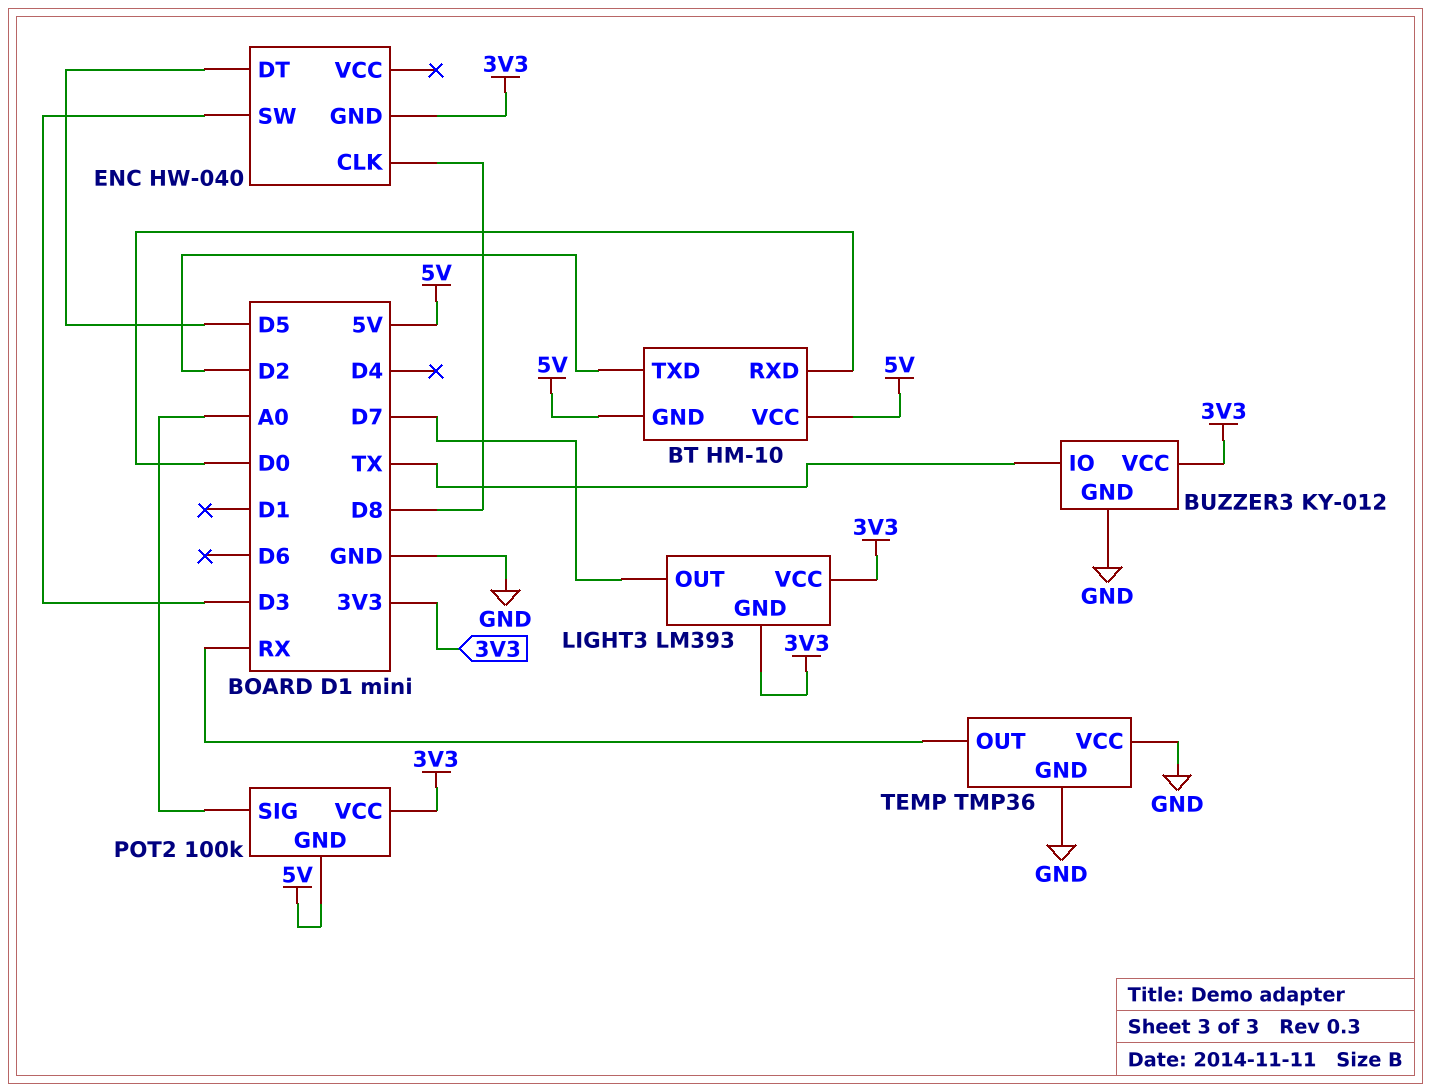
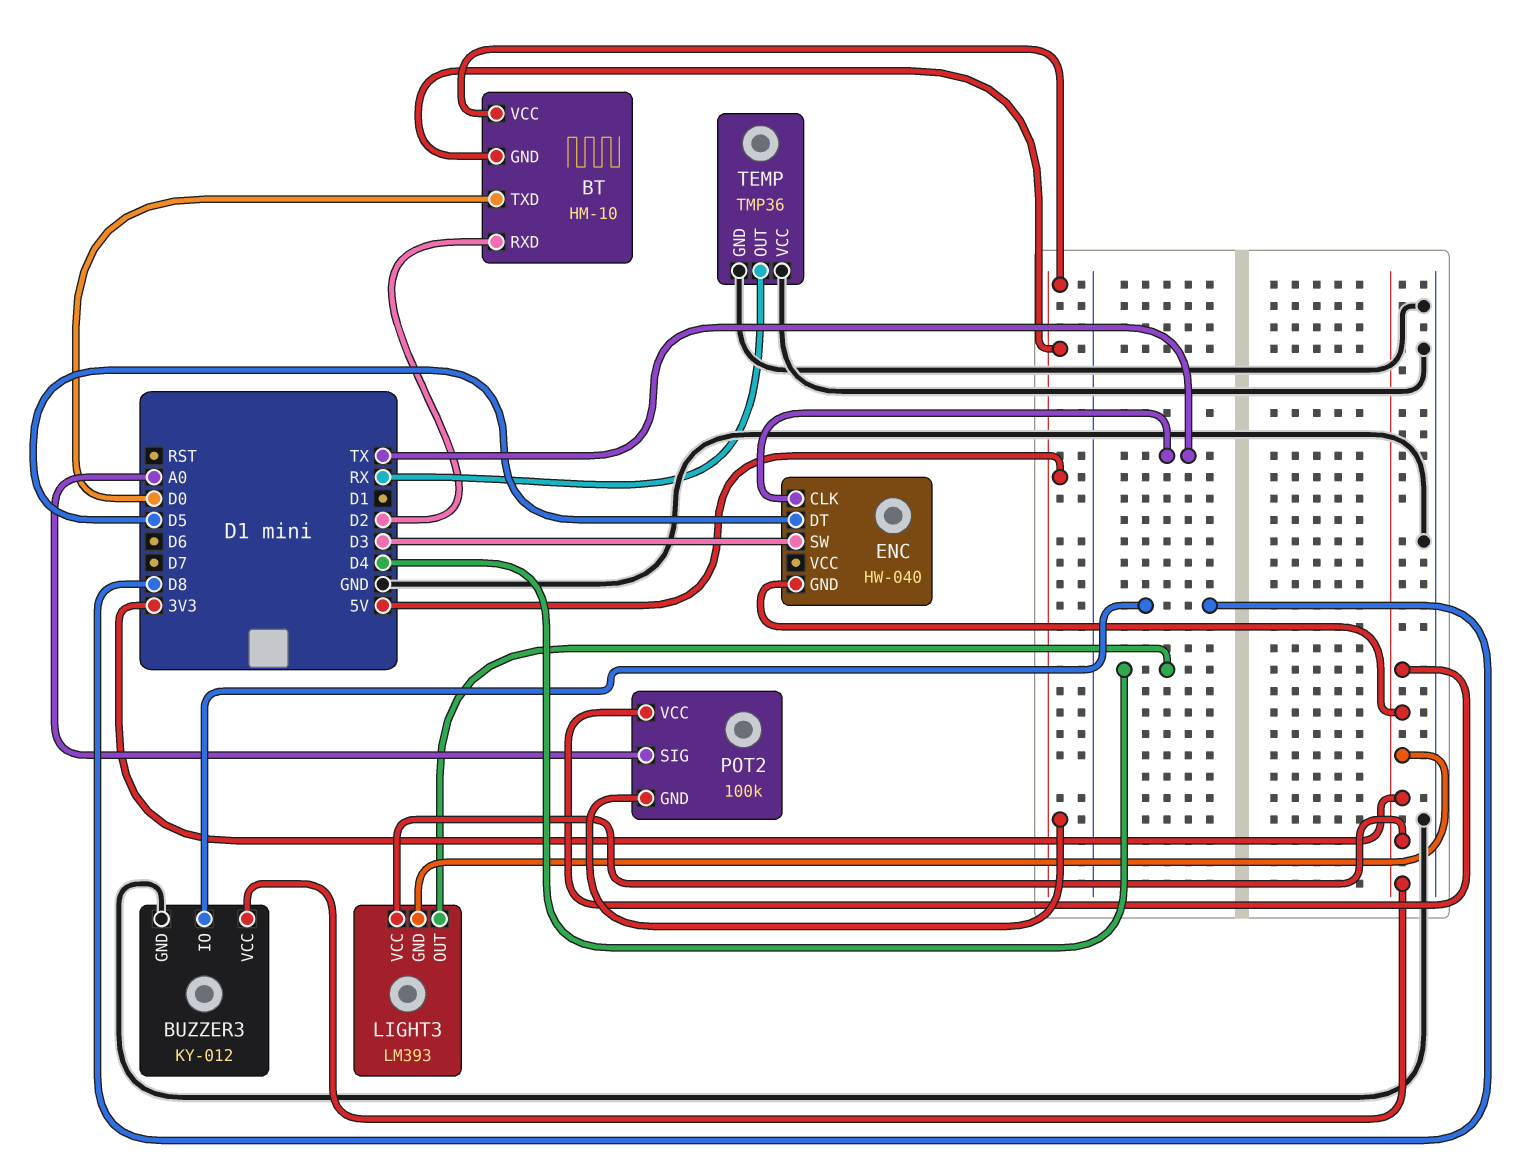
BT pin RXD: D0 -> D2
BT pin TXD: D2 -> D0
BUZZER3 pin IO: TX -> D8
ENC pin CLK: D8 -> TX
LIGHT3 pin OUT: D7 -> D4

